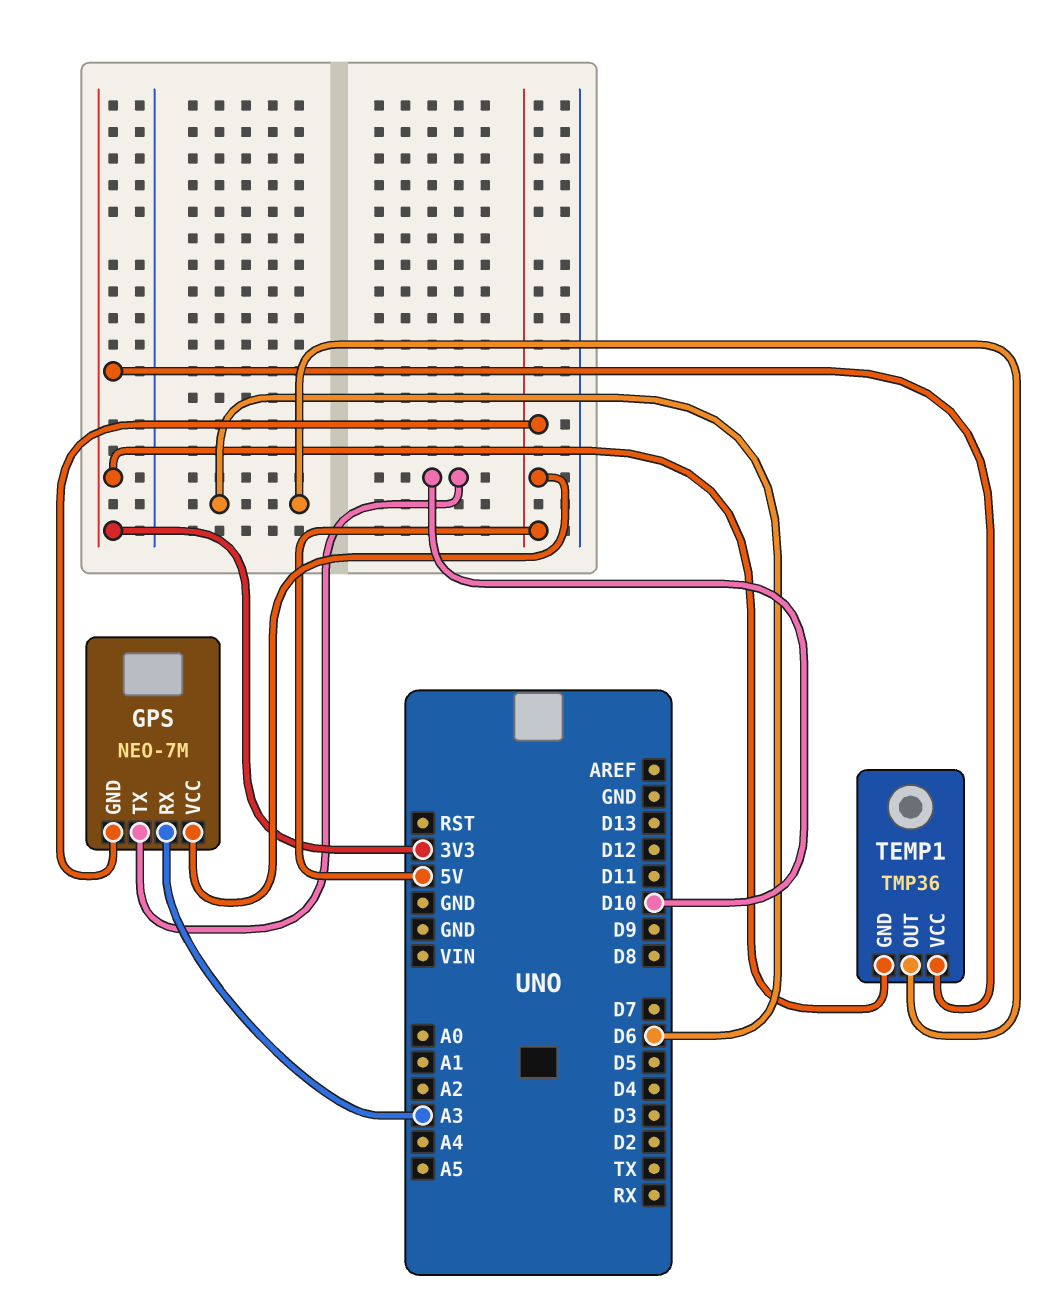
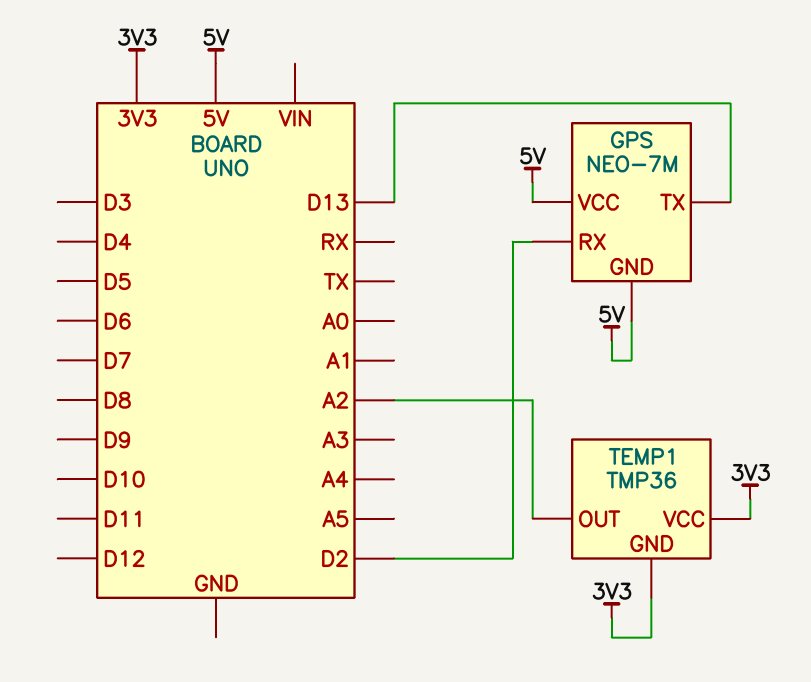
GPS pin RX: A3 -> D2
GPS pin TX: D10 -> D13
TEMP1 pin OUT: D6 -> A2

